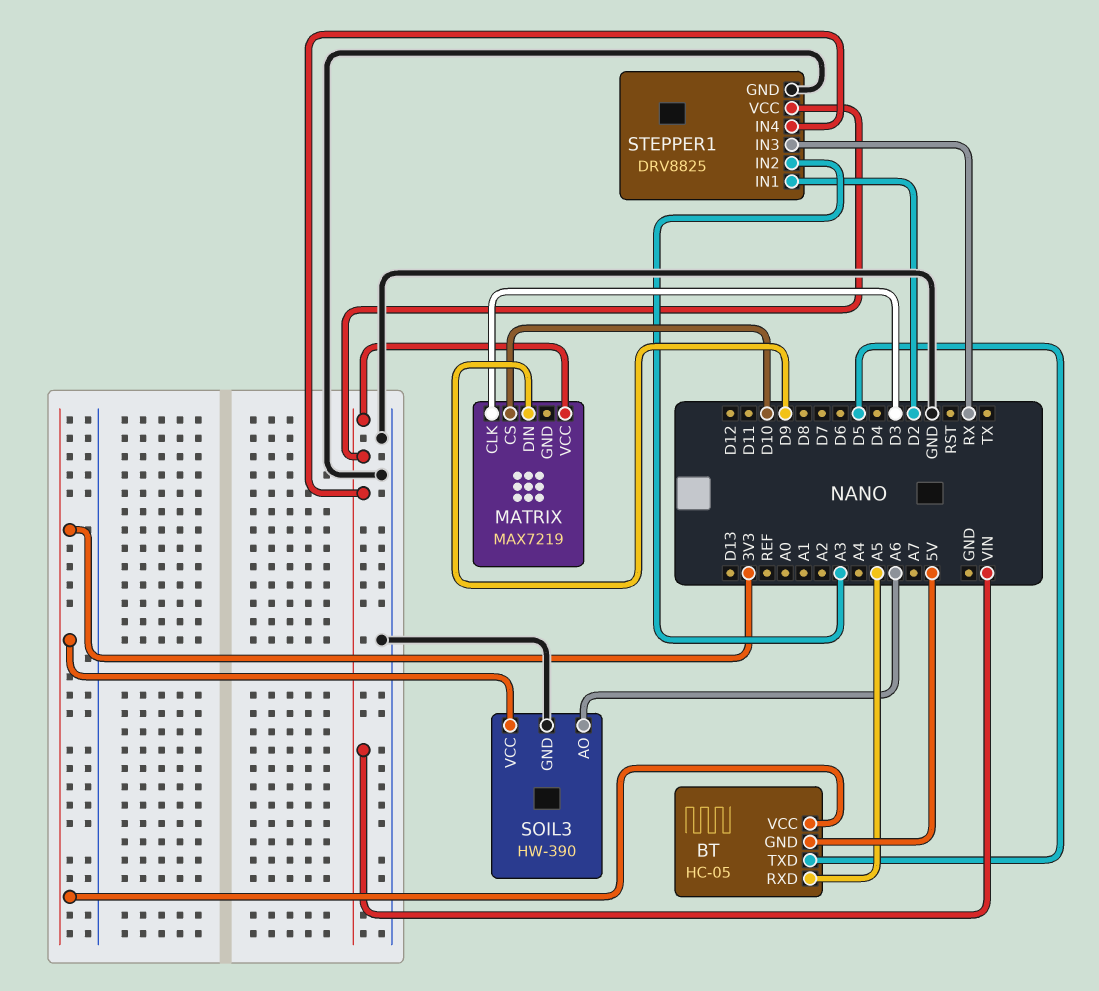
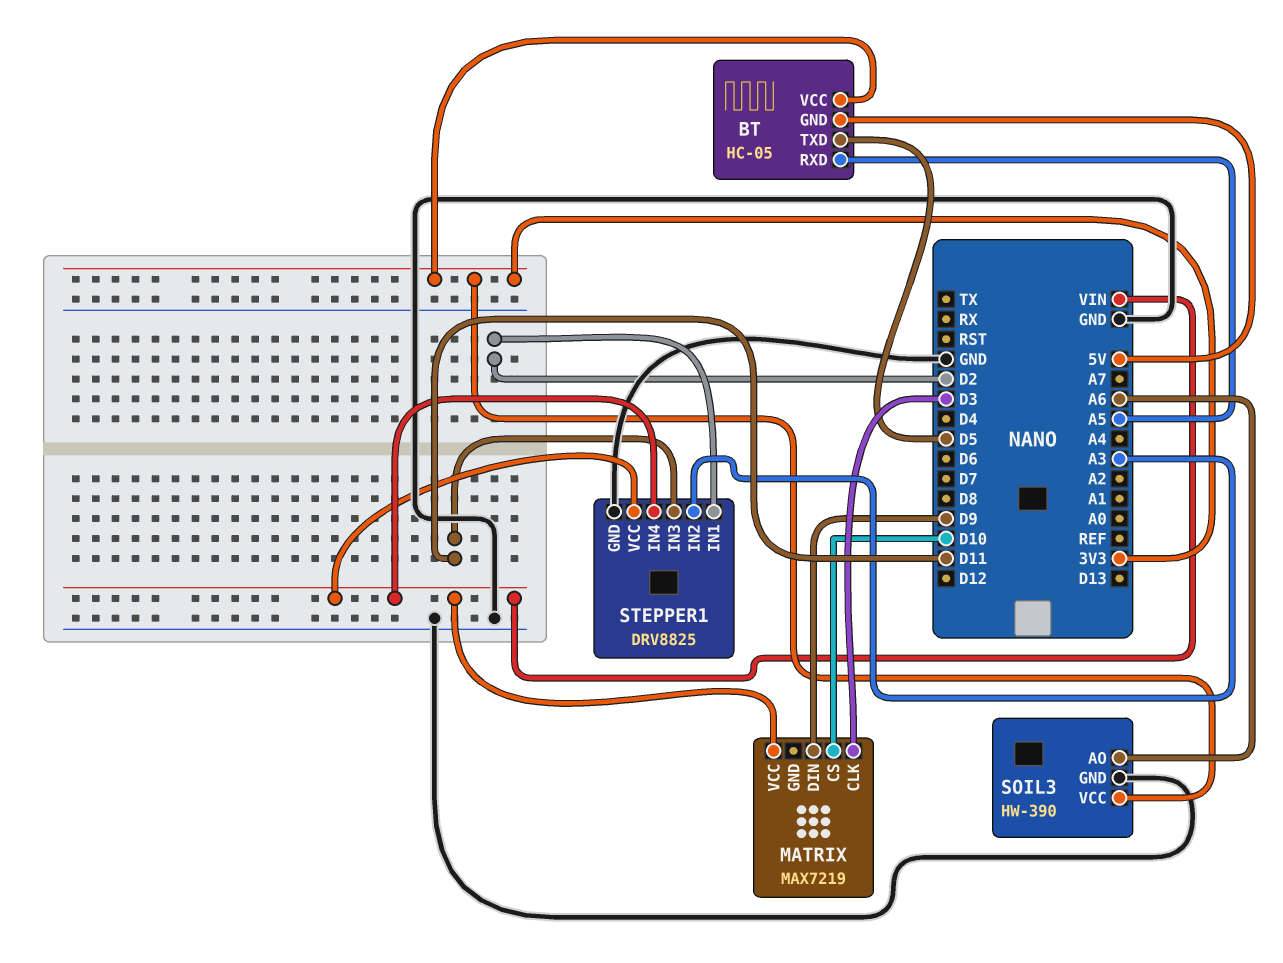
STEPPER1 pin IN3: RX -> D11

